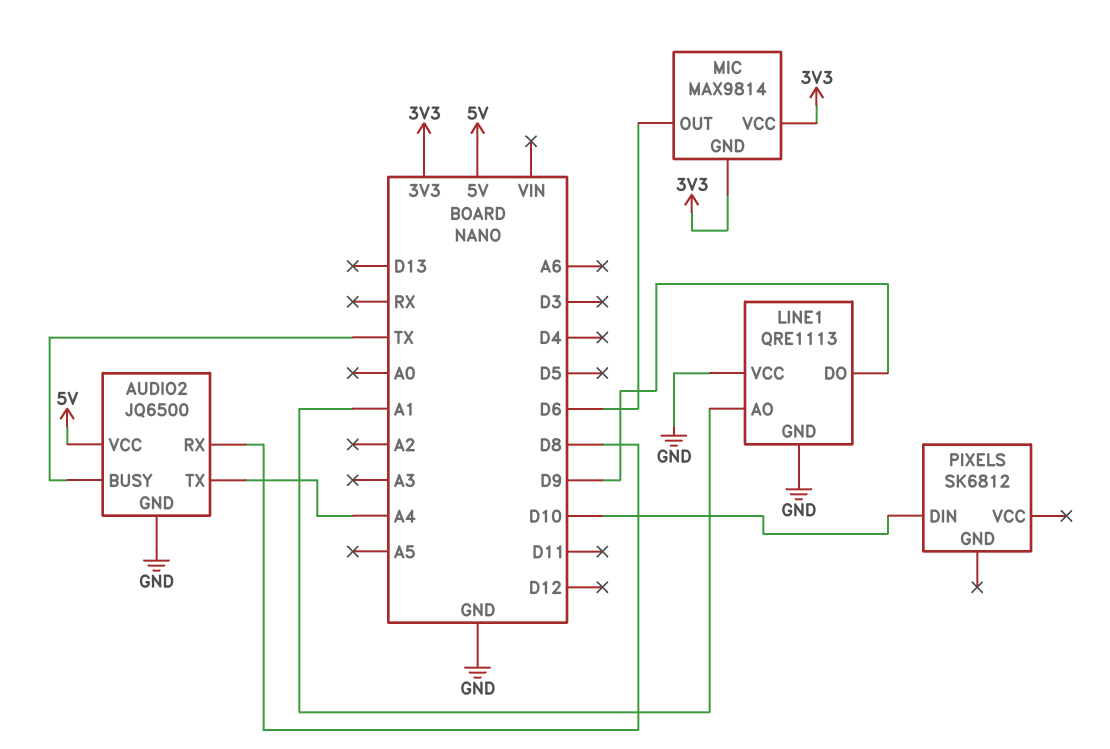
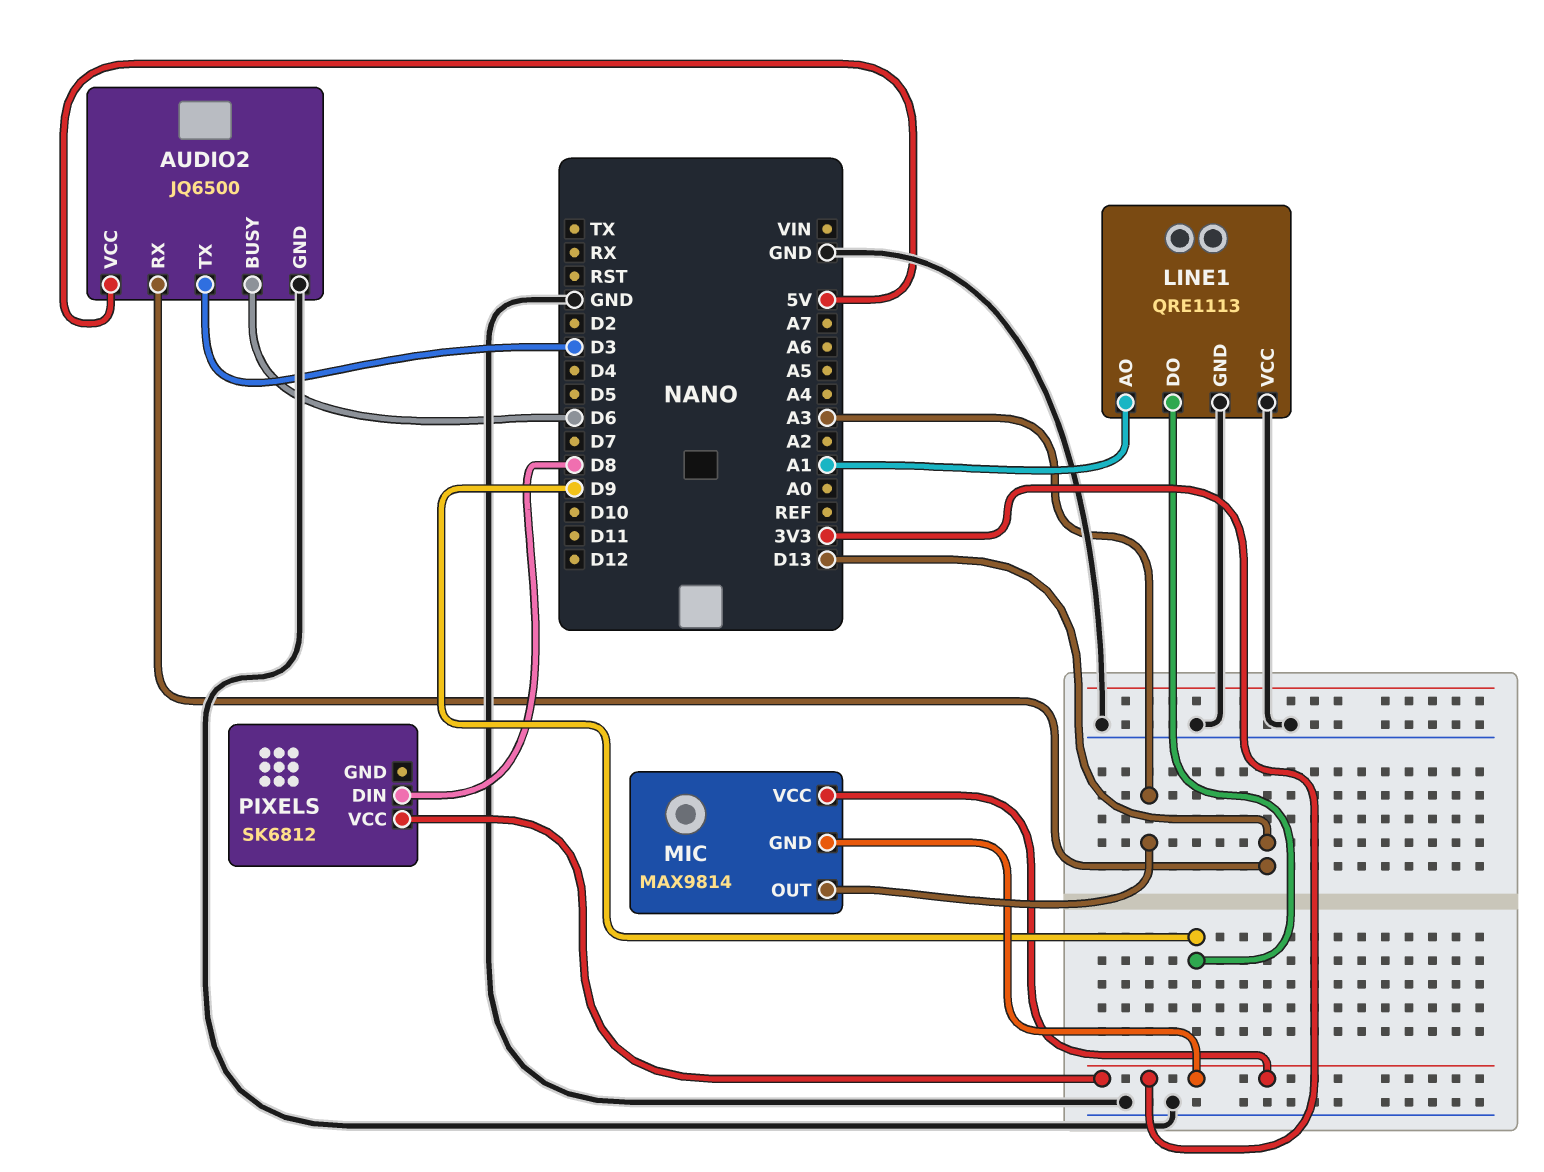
AUDIO2 pin BUSY: TX -> D6
AUDIO2 pin RX: D8 -> D13
AUDIO2 pin TX: A4 -> D3
MIC pin OUT: D6 -> A3
PIXELS pin DIN: D10 -> D8
PIXELS pin VCC: none -> 3V3

